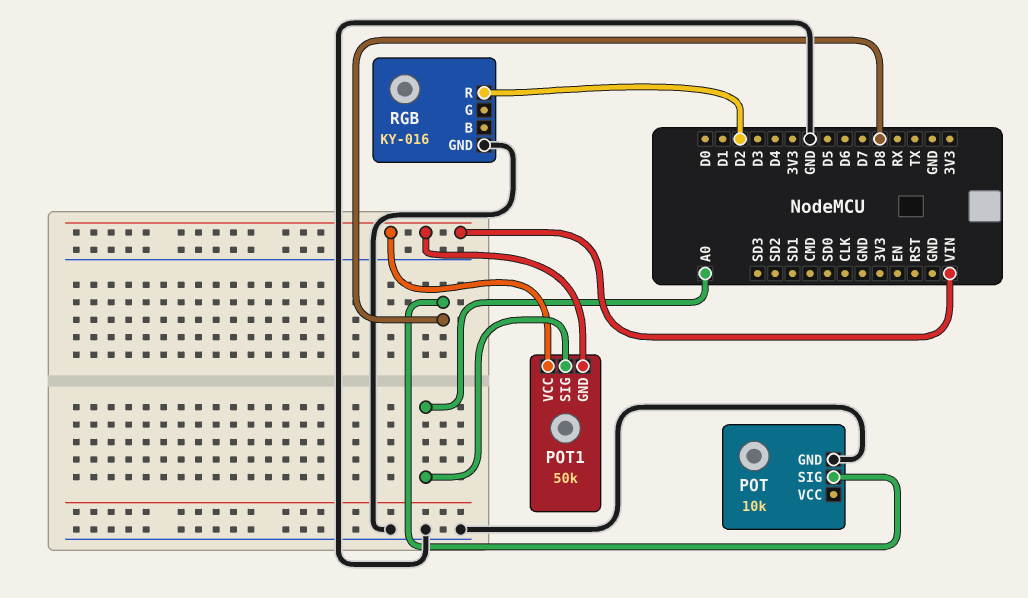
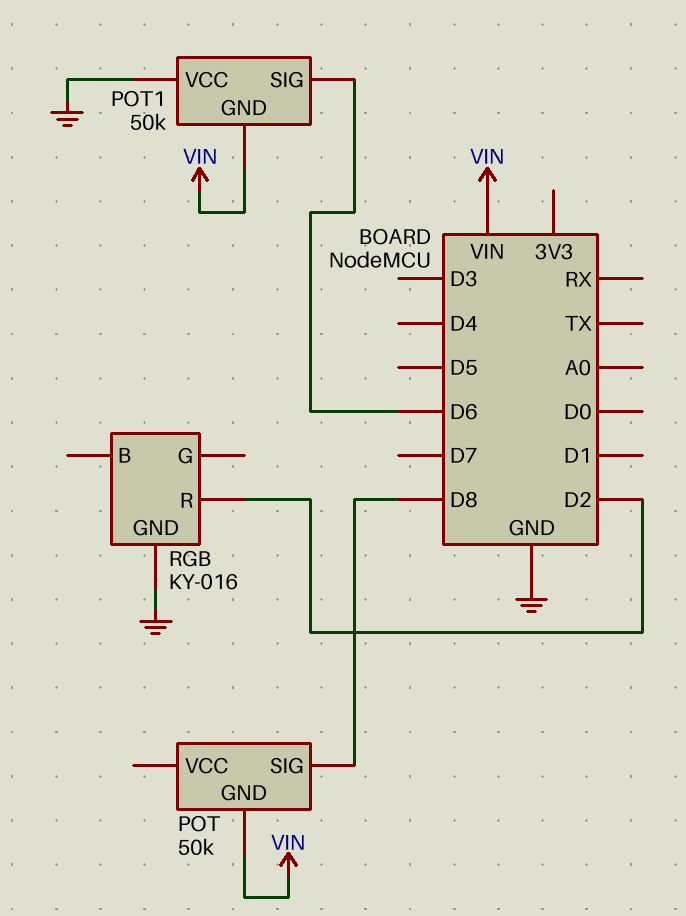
POT: 10k -> 50k
POT pin GND: GND -> VIN
POT1 pin SIG: A0 -> D6
POT1 pin VCC: VIN -> GND

